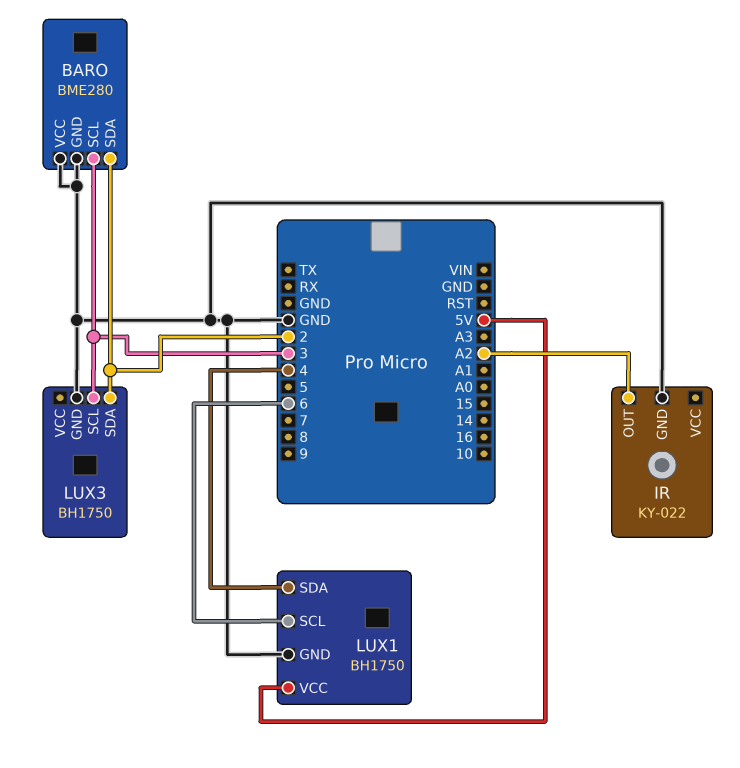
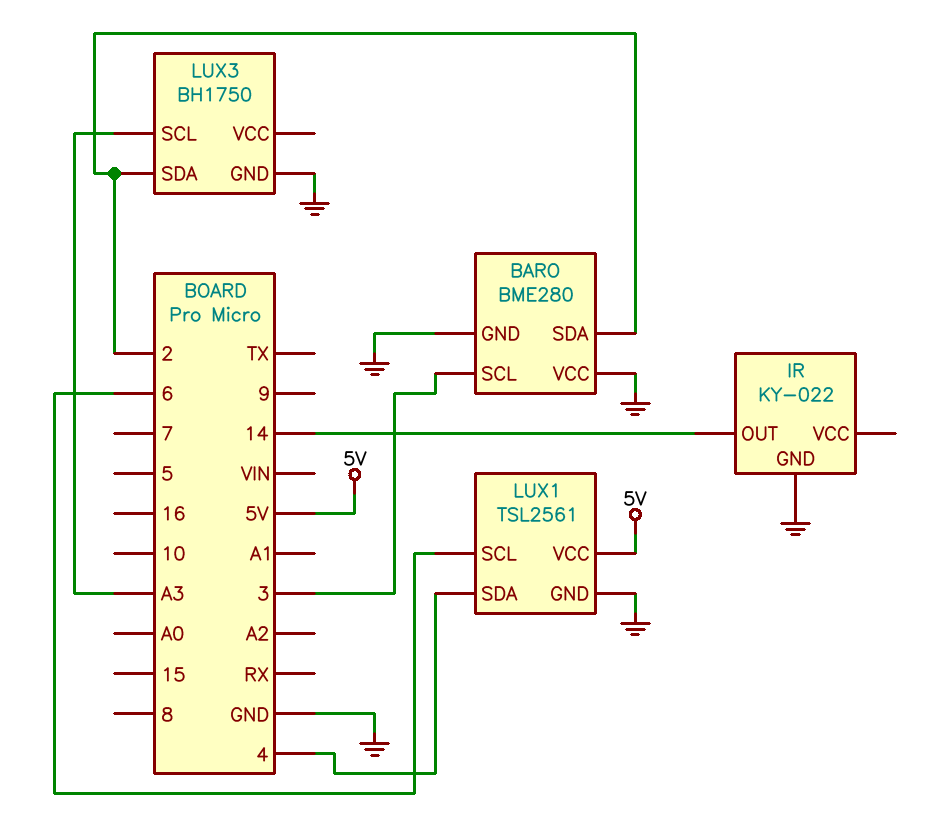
IR pin OUT: A2 -> 14
LUX1: BH1750 -> TSL2561
LUX3 pin SCL: 3 -> A3

